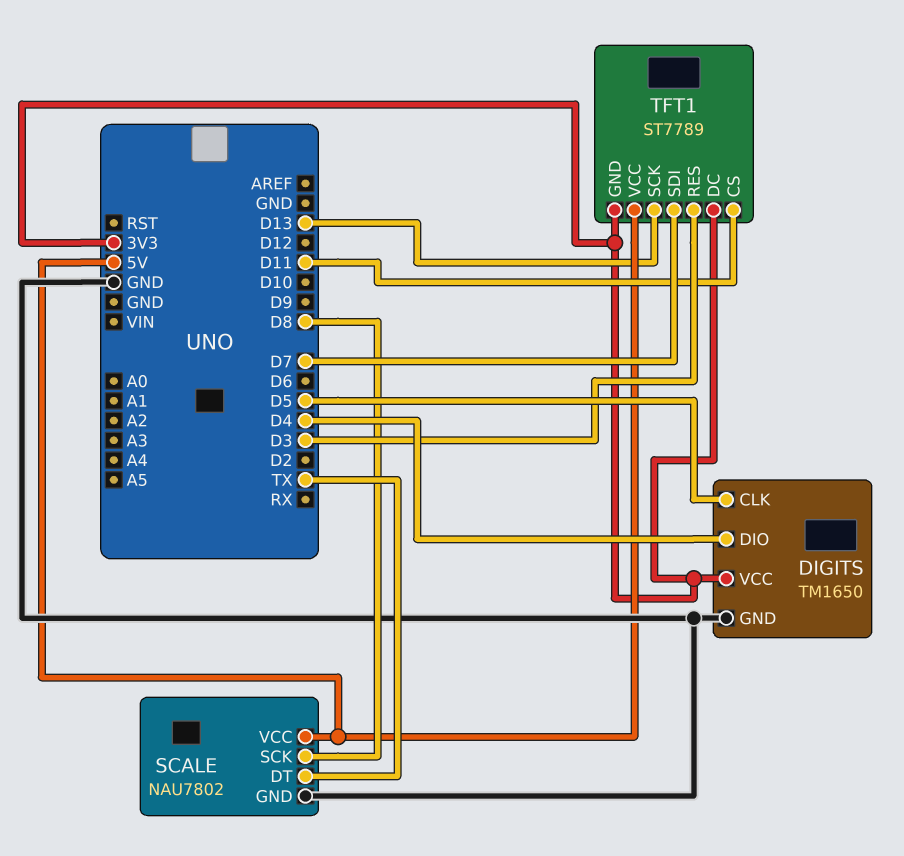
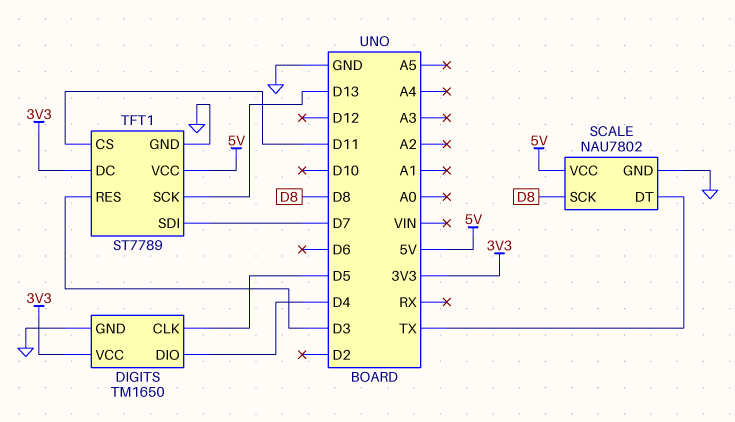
TFT1 pin GND: 3V3 -> GND

